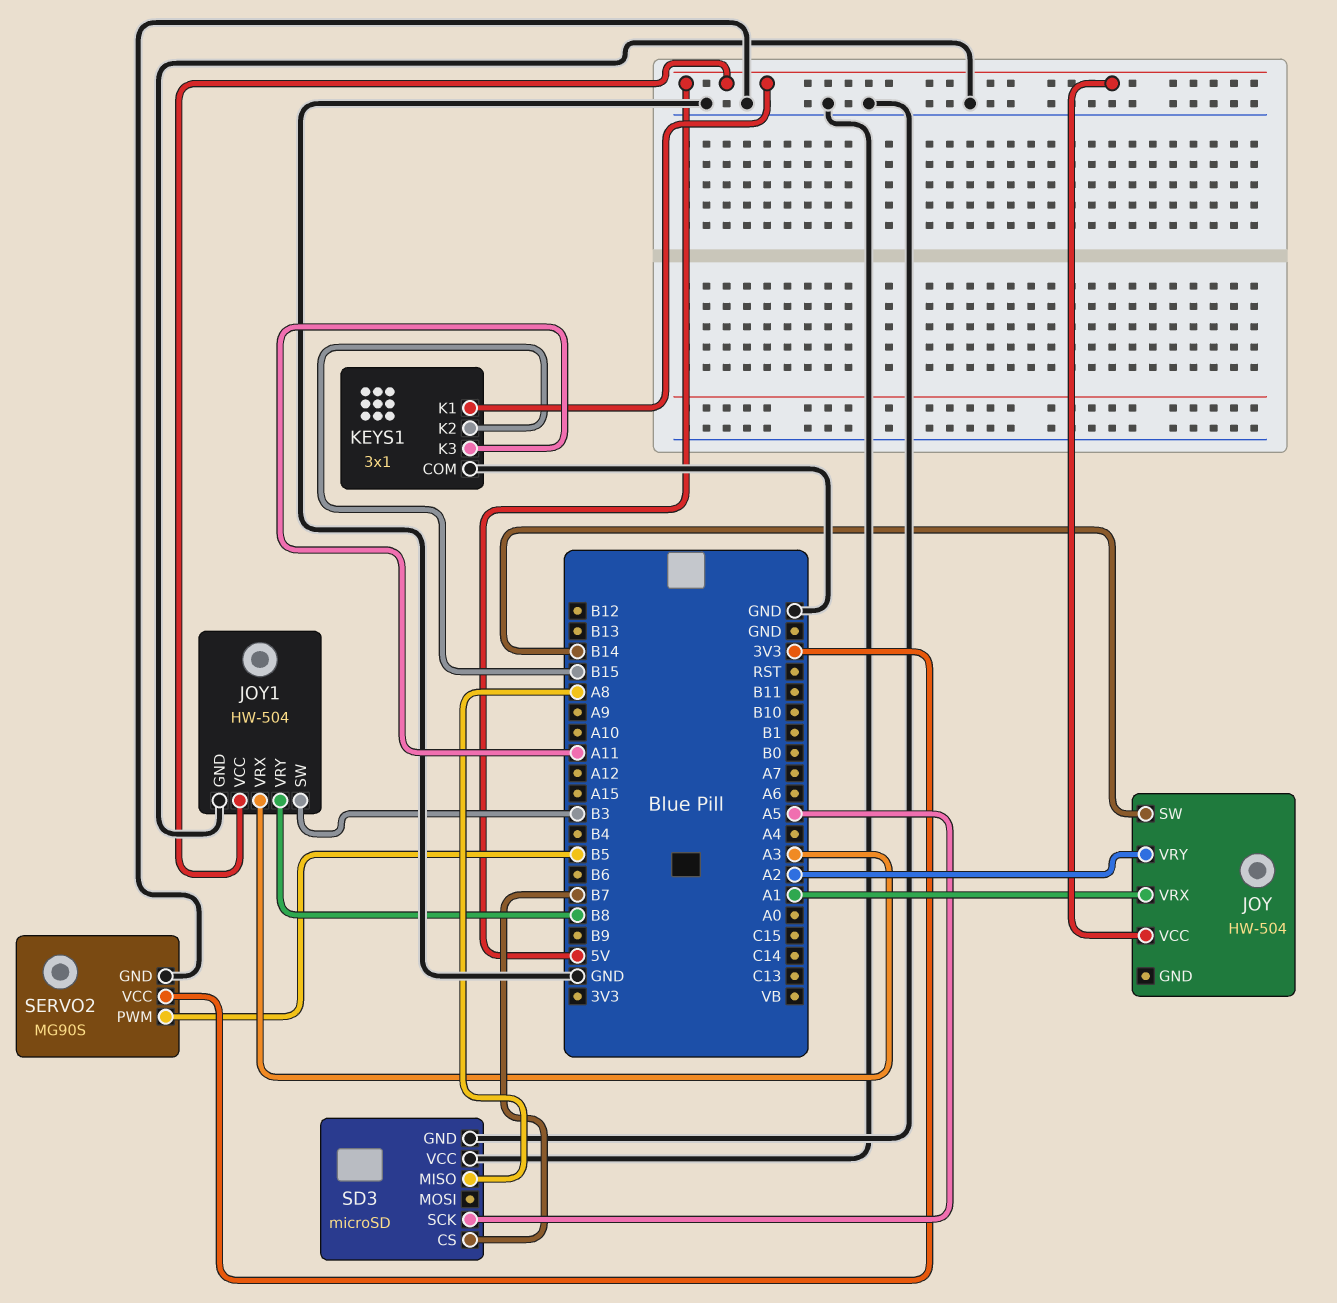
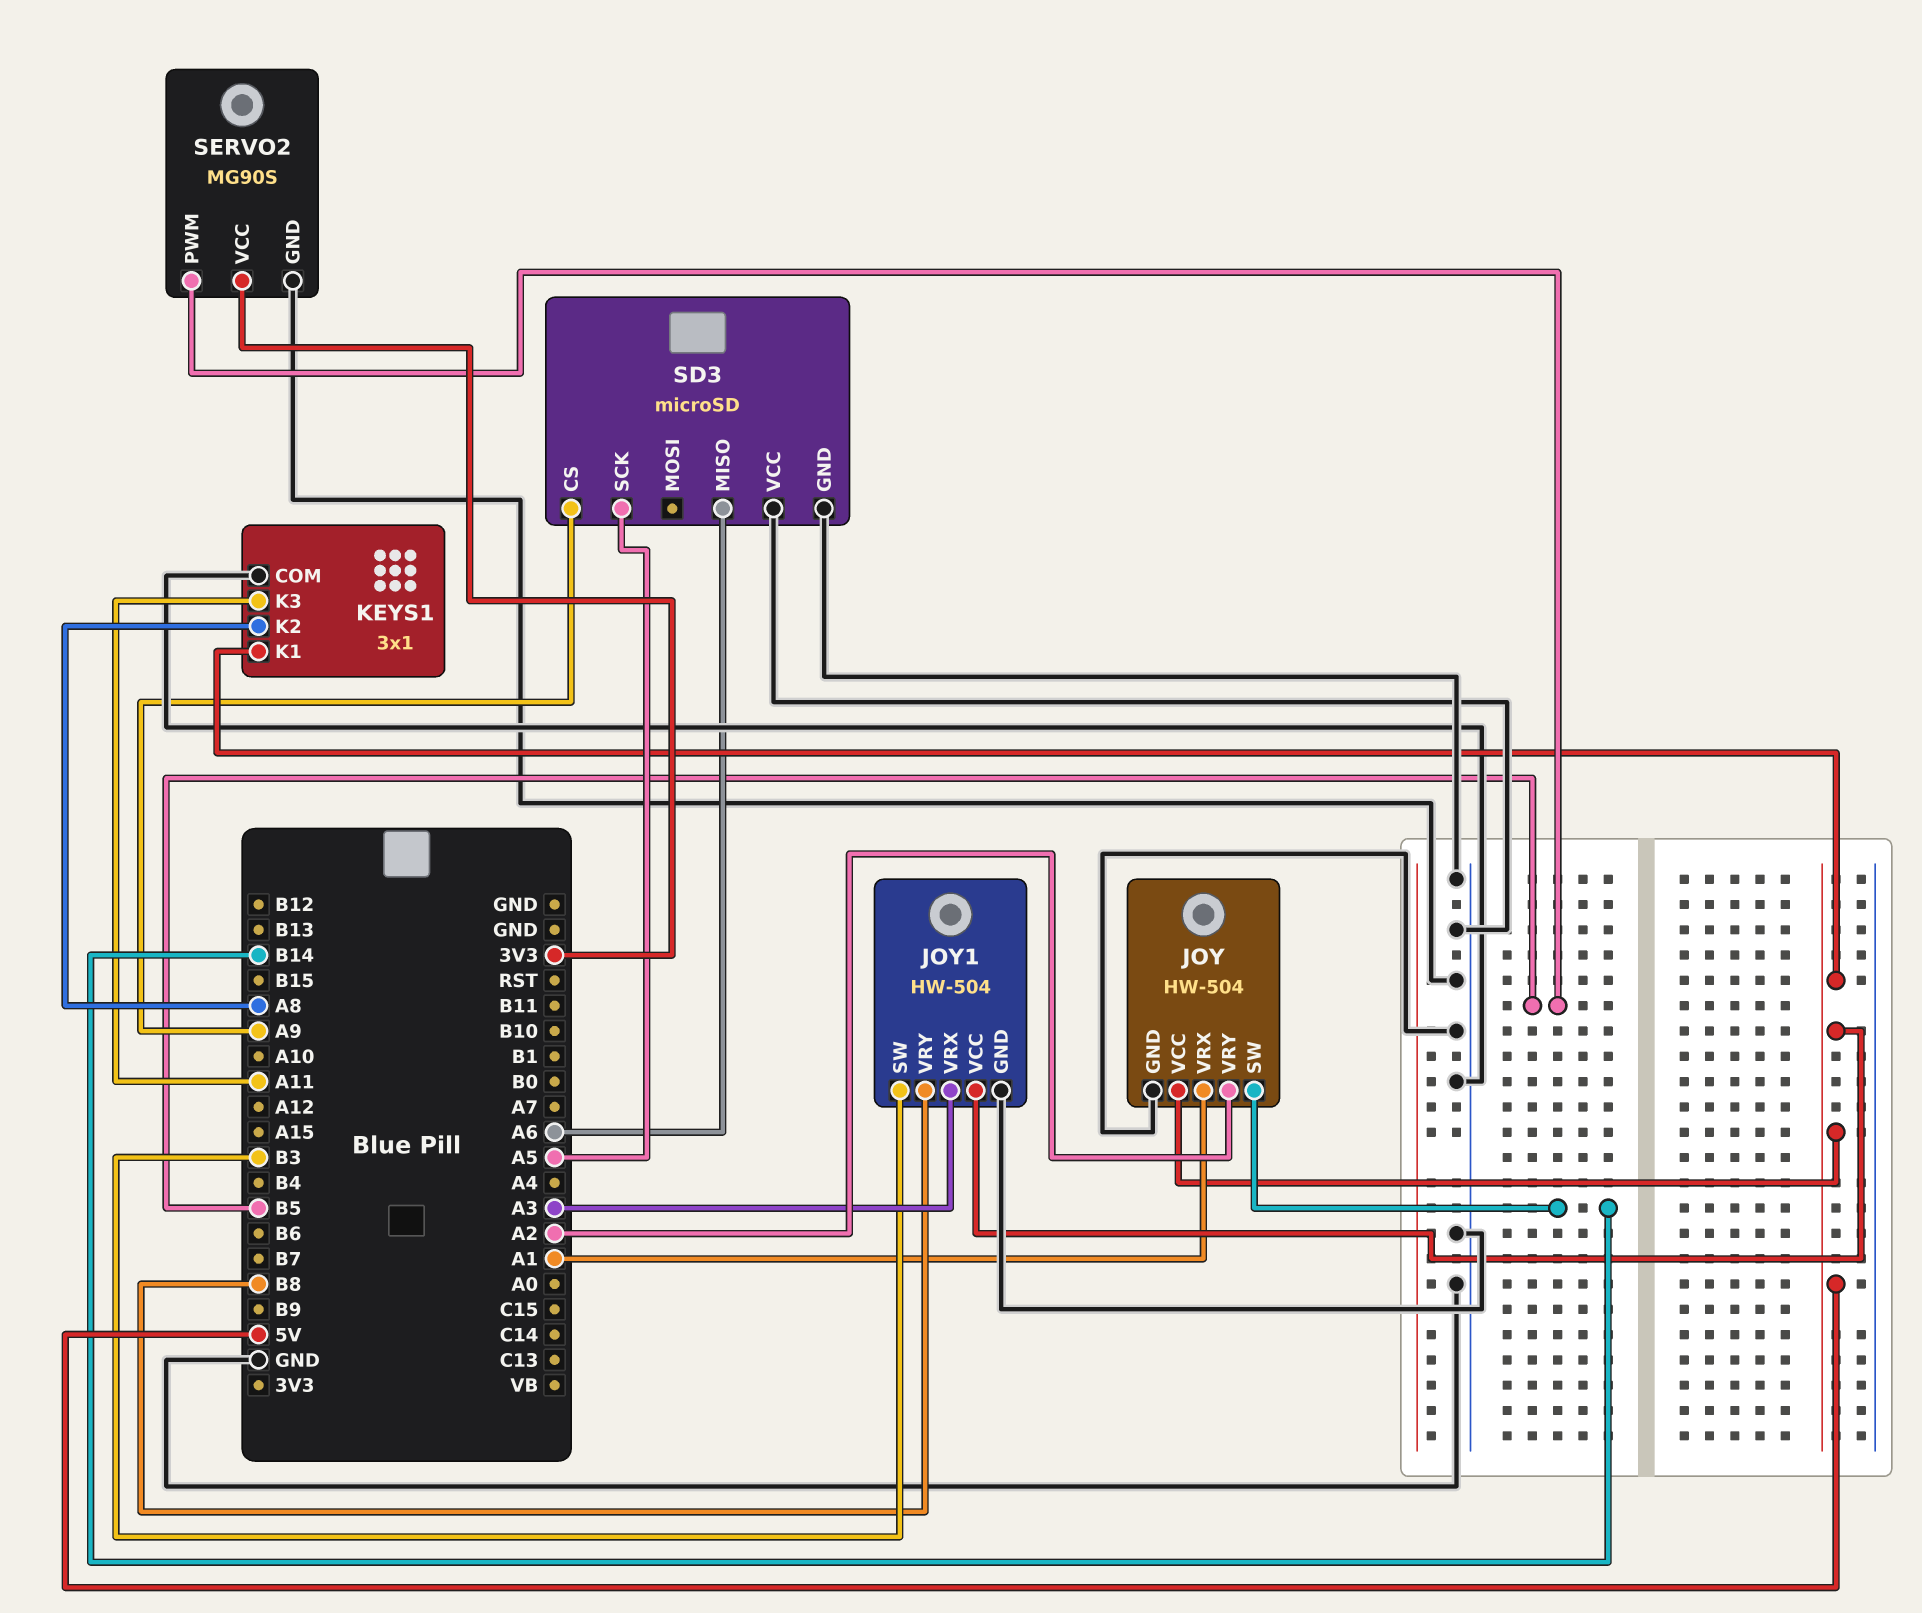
JOY pin GND: none -> GND
KEYS1 pin K2: B15 -> A8
SD3 pin CS: B7 -> A9
SD3 pin MISO: A8 -> A6

